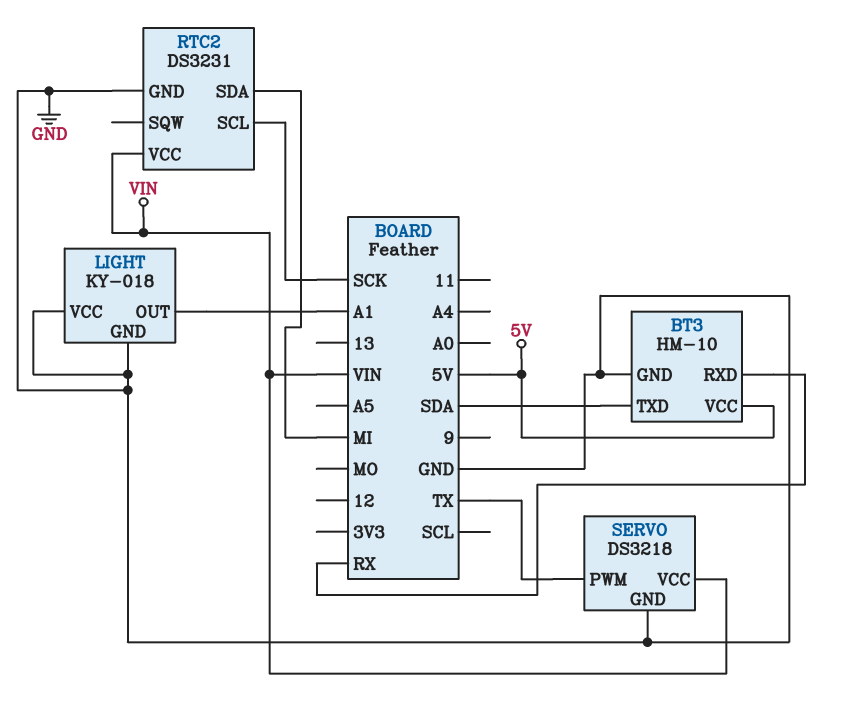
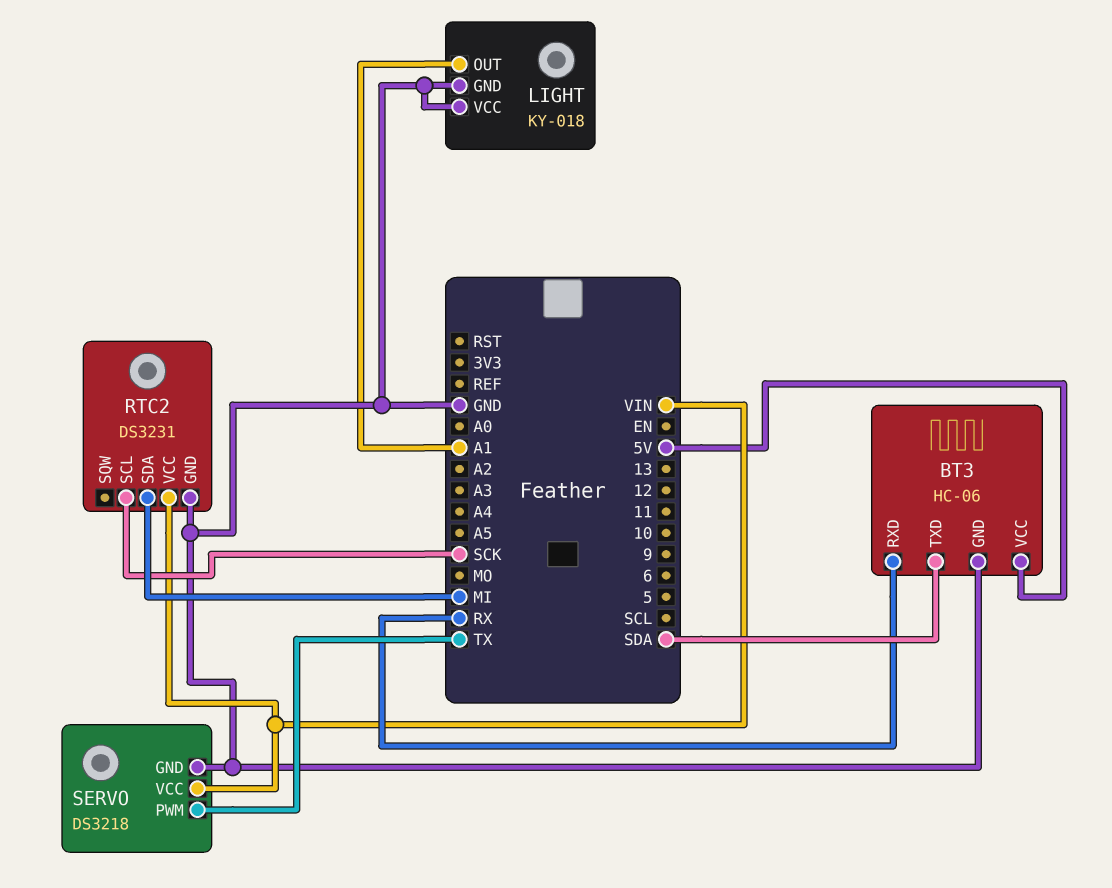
BT3: HM-10 -> HC-06

